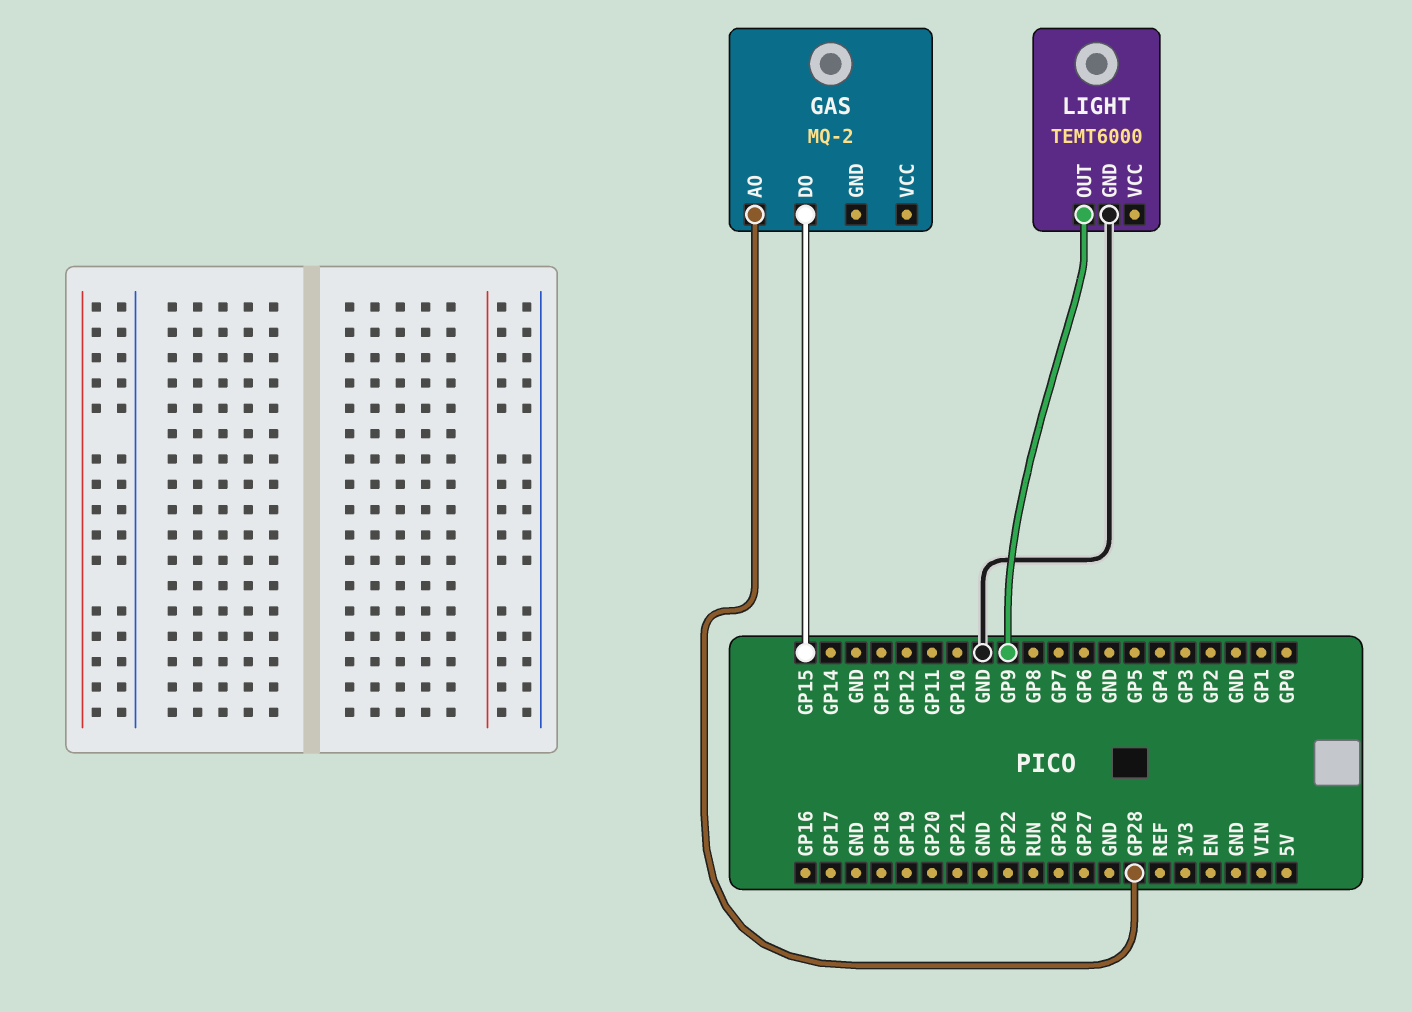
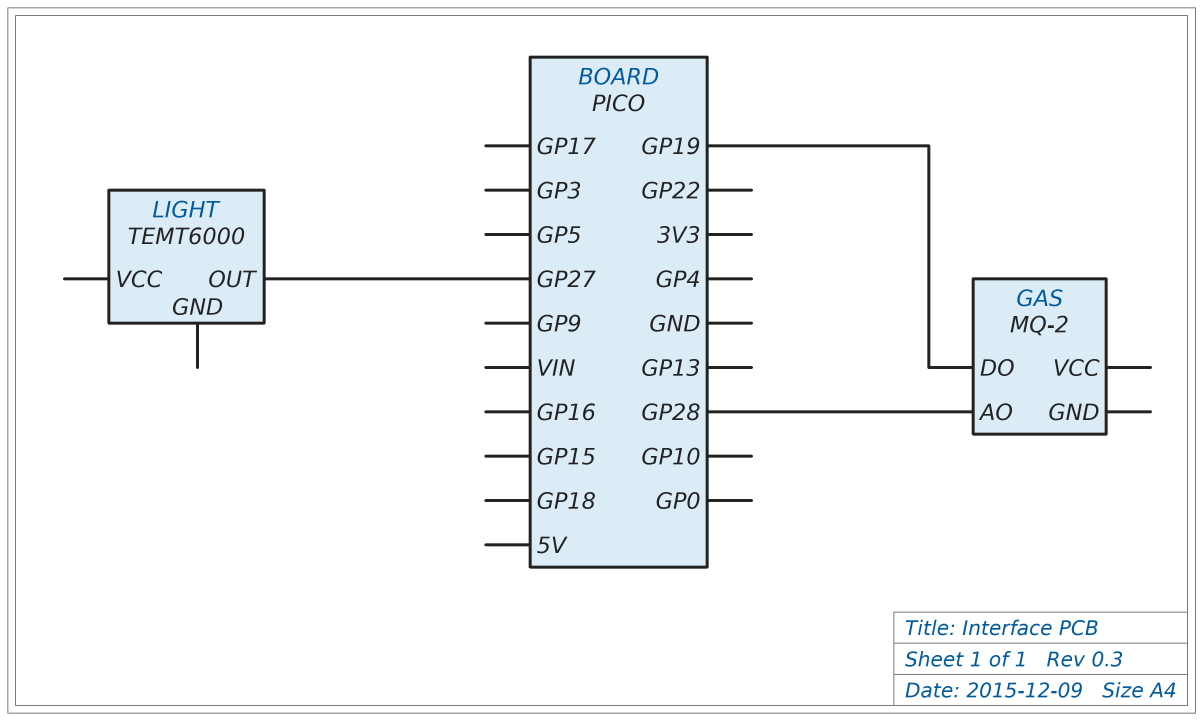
GAS pin DO: GP15 -> GP19
LIGHT pin GND: GND -> none
LIGHT pin OUT: GP9 -> GP27

